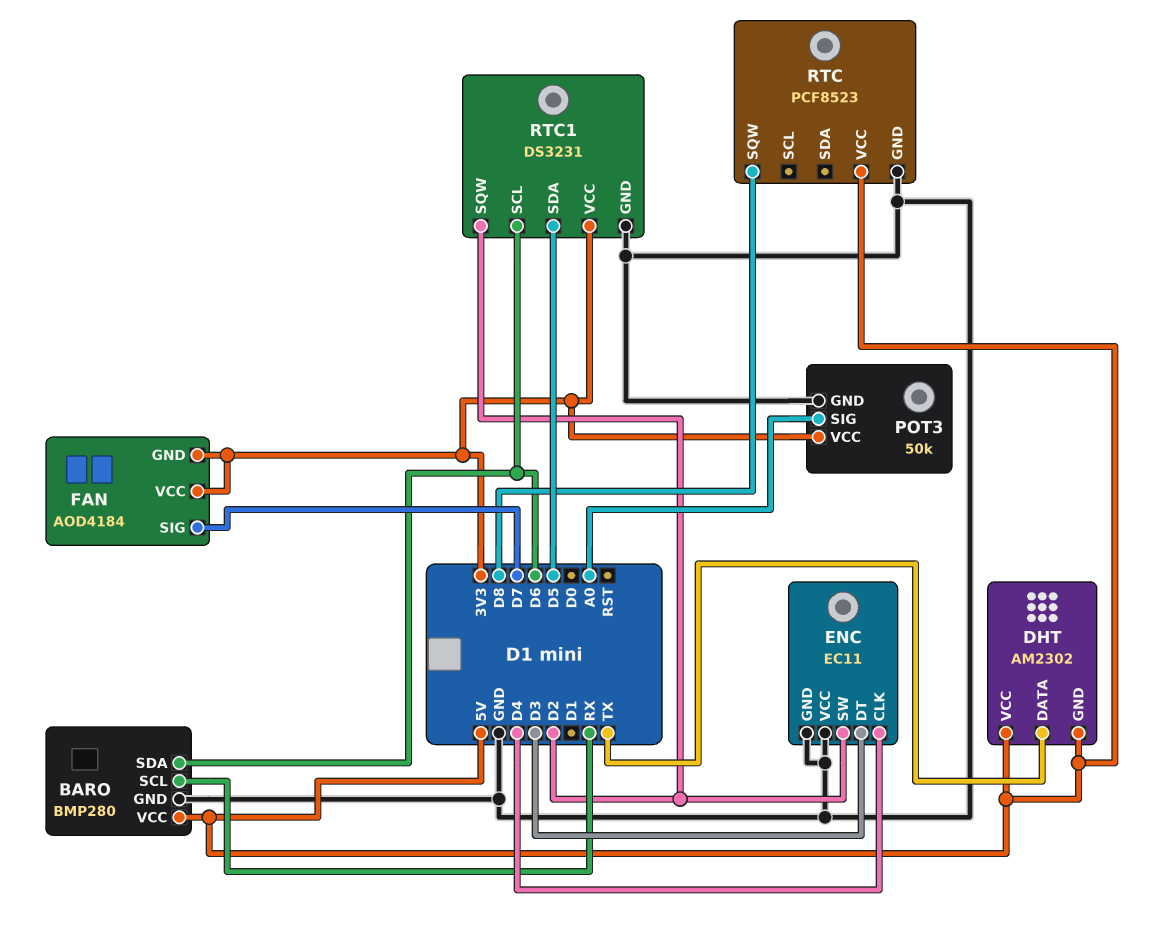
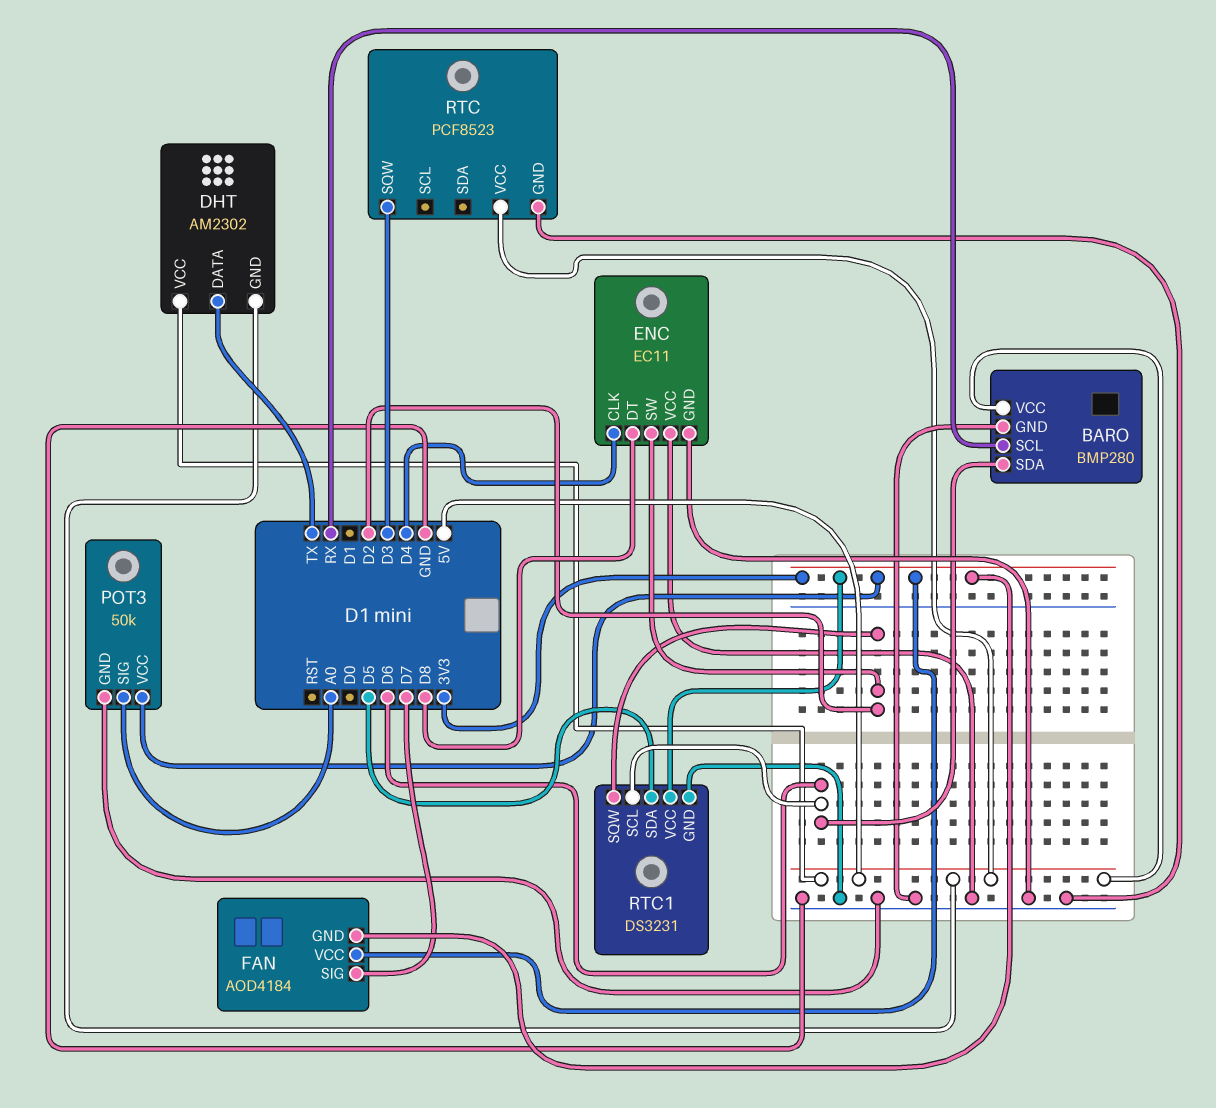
ENC pin DT: D3 -> D8
RTC pin SQW: D8 -> D3

